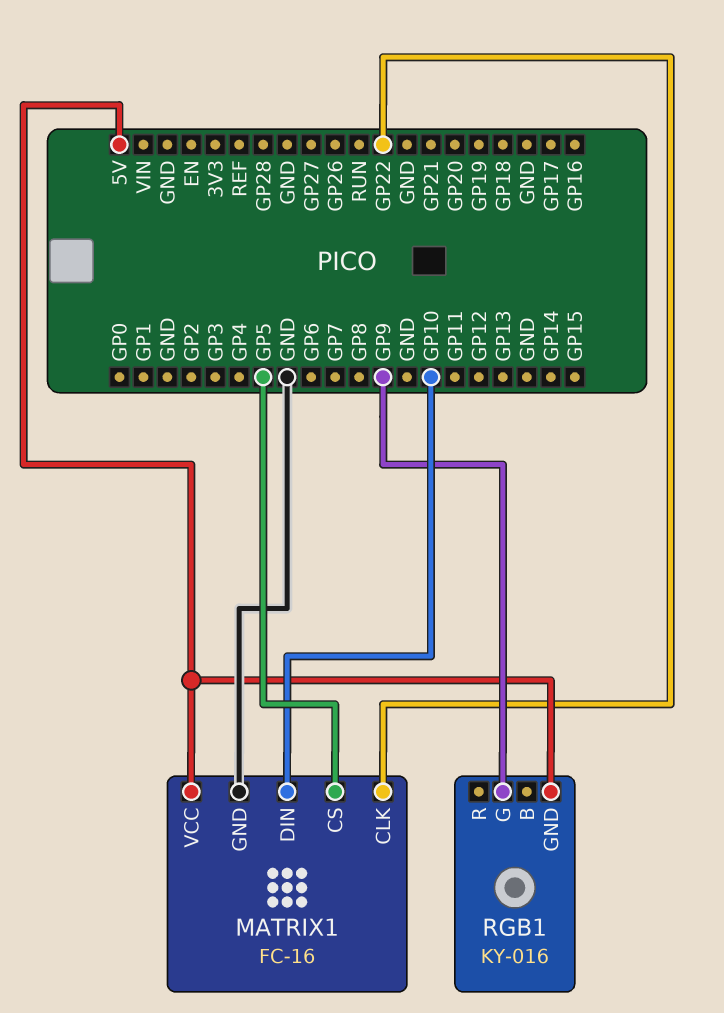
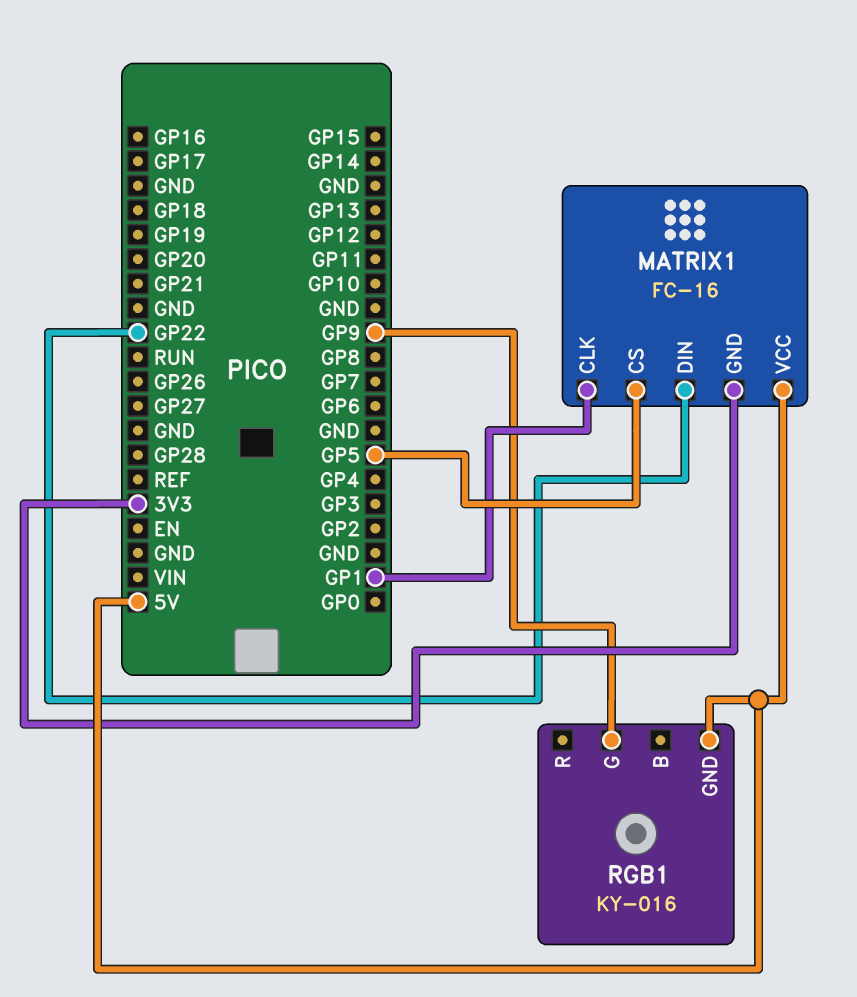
MATRIX1 pin CLK: GP22 -> GP1
MATRIX1 pin DIN: GP10 -> GP22
MATRIX1 pin GND: GND -> 3V3

